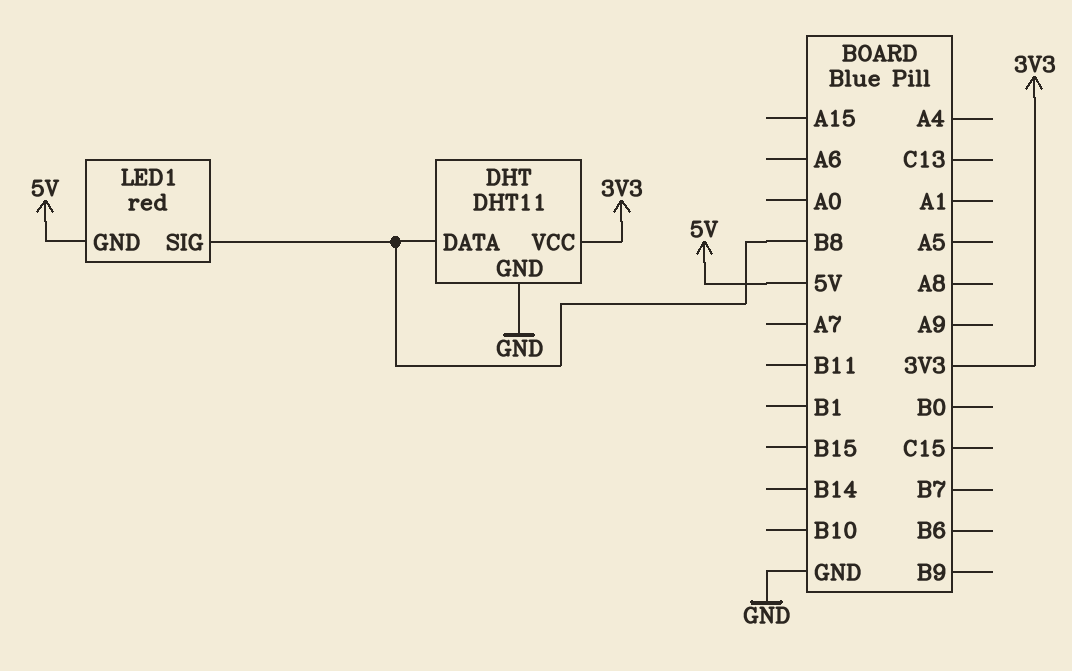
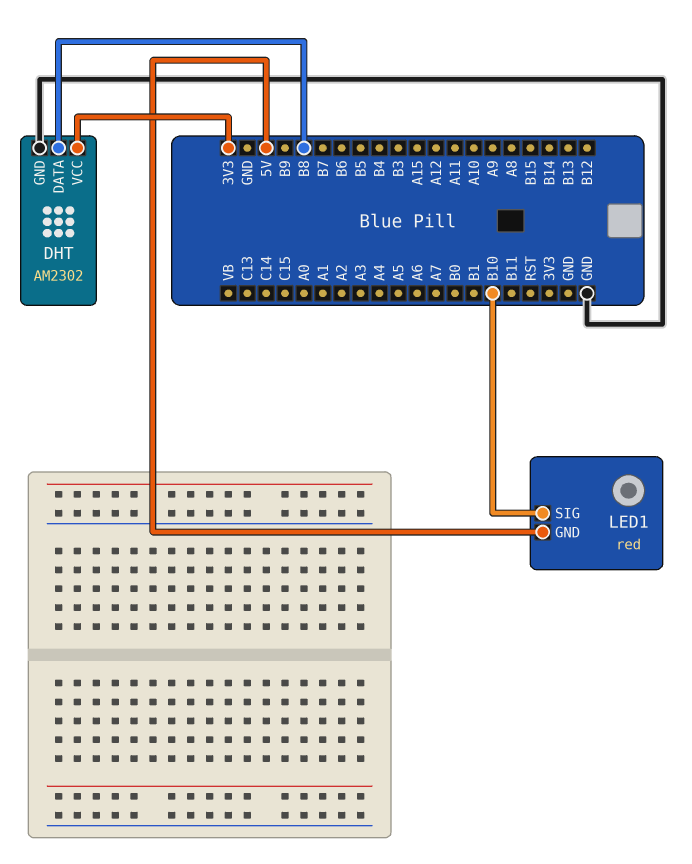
DHT: DHT11 -> AM2302
LED1 pin SIG: B8 -> B10

